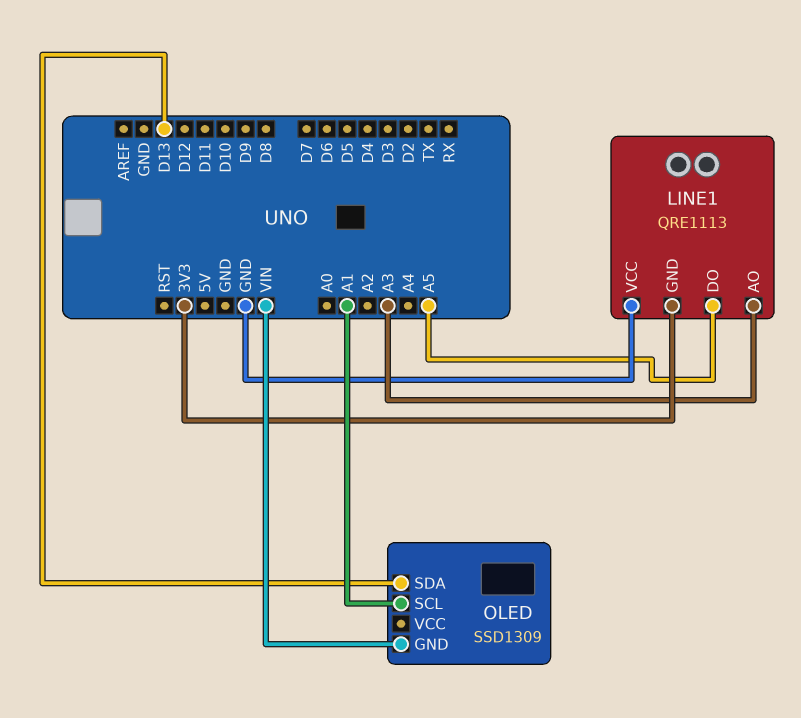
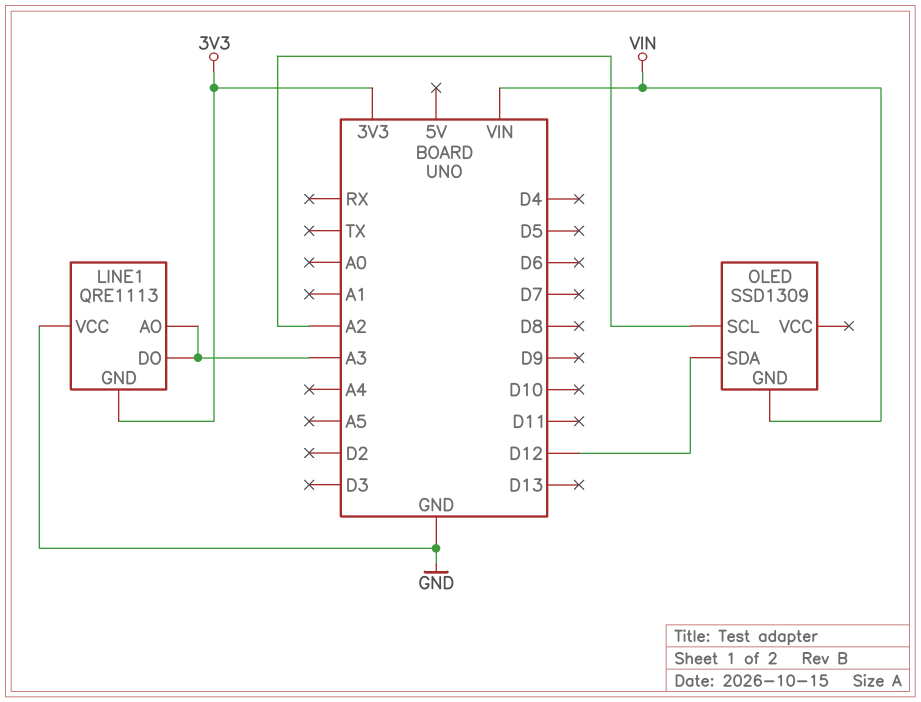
LINE1 pin DO: A5 -> A3
OLED pin SCL: A1 -> A2
OLED pin SDA: D13 -> D12

